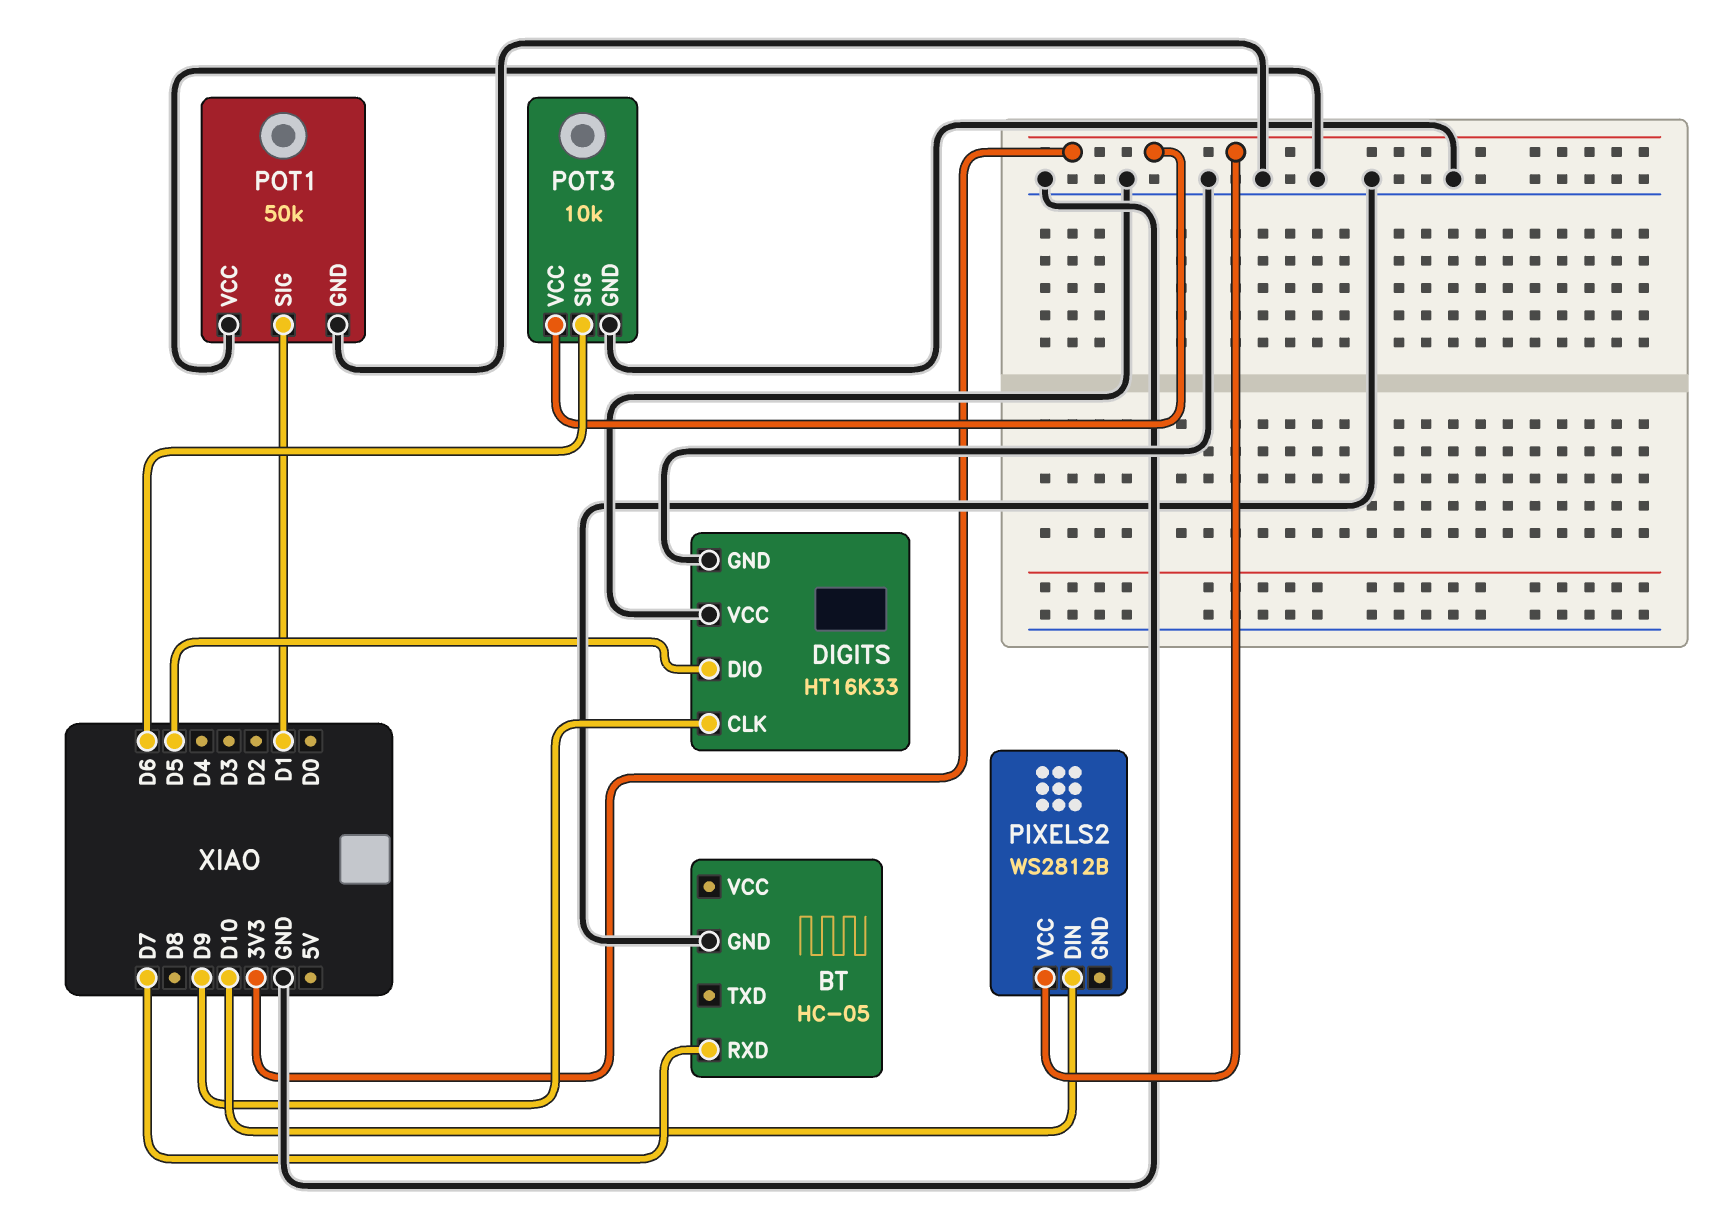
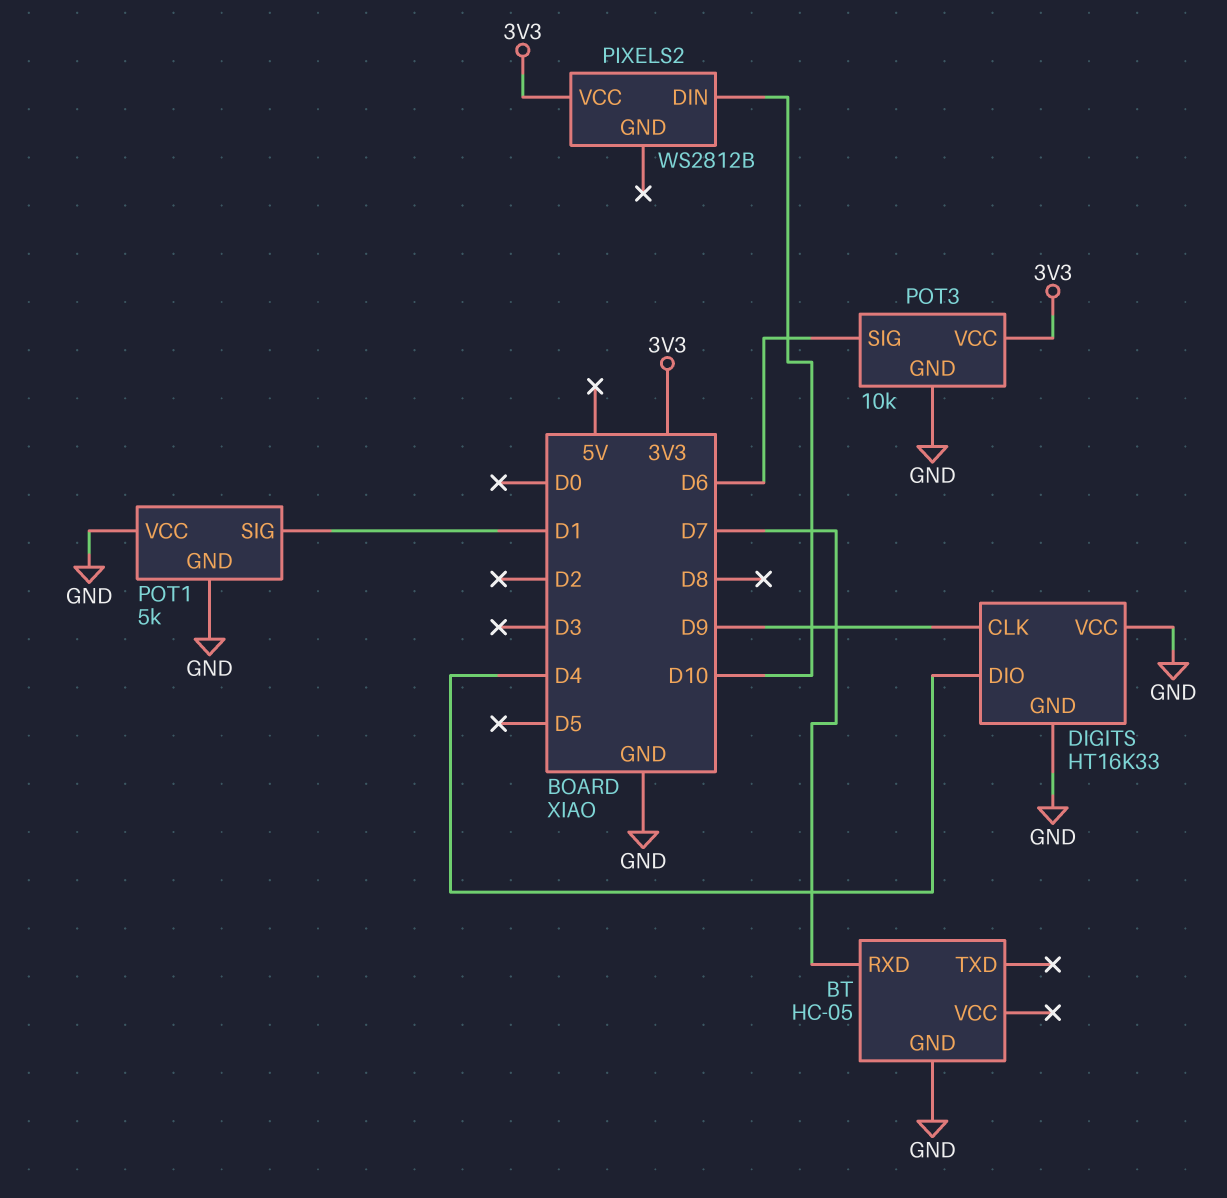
DIGITS pin DIO: D5 -> D4
POT1: 50k -> 5k

